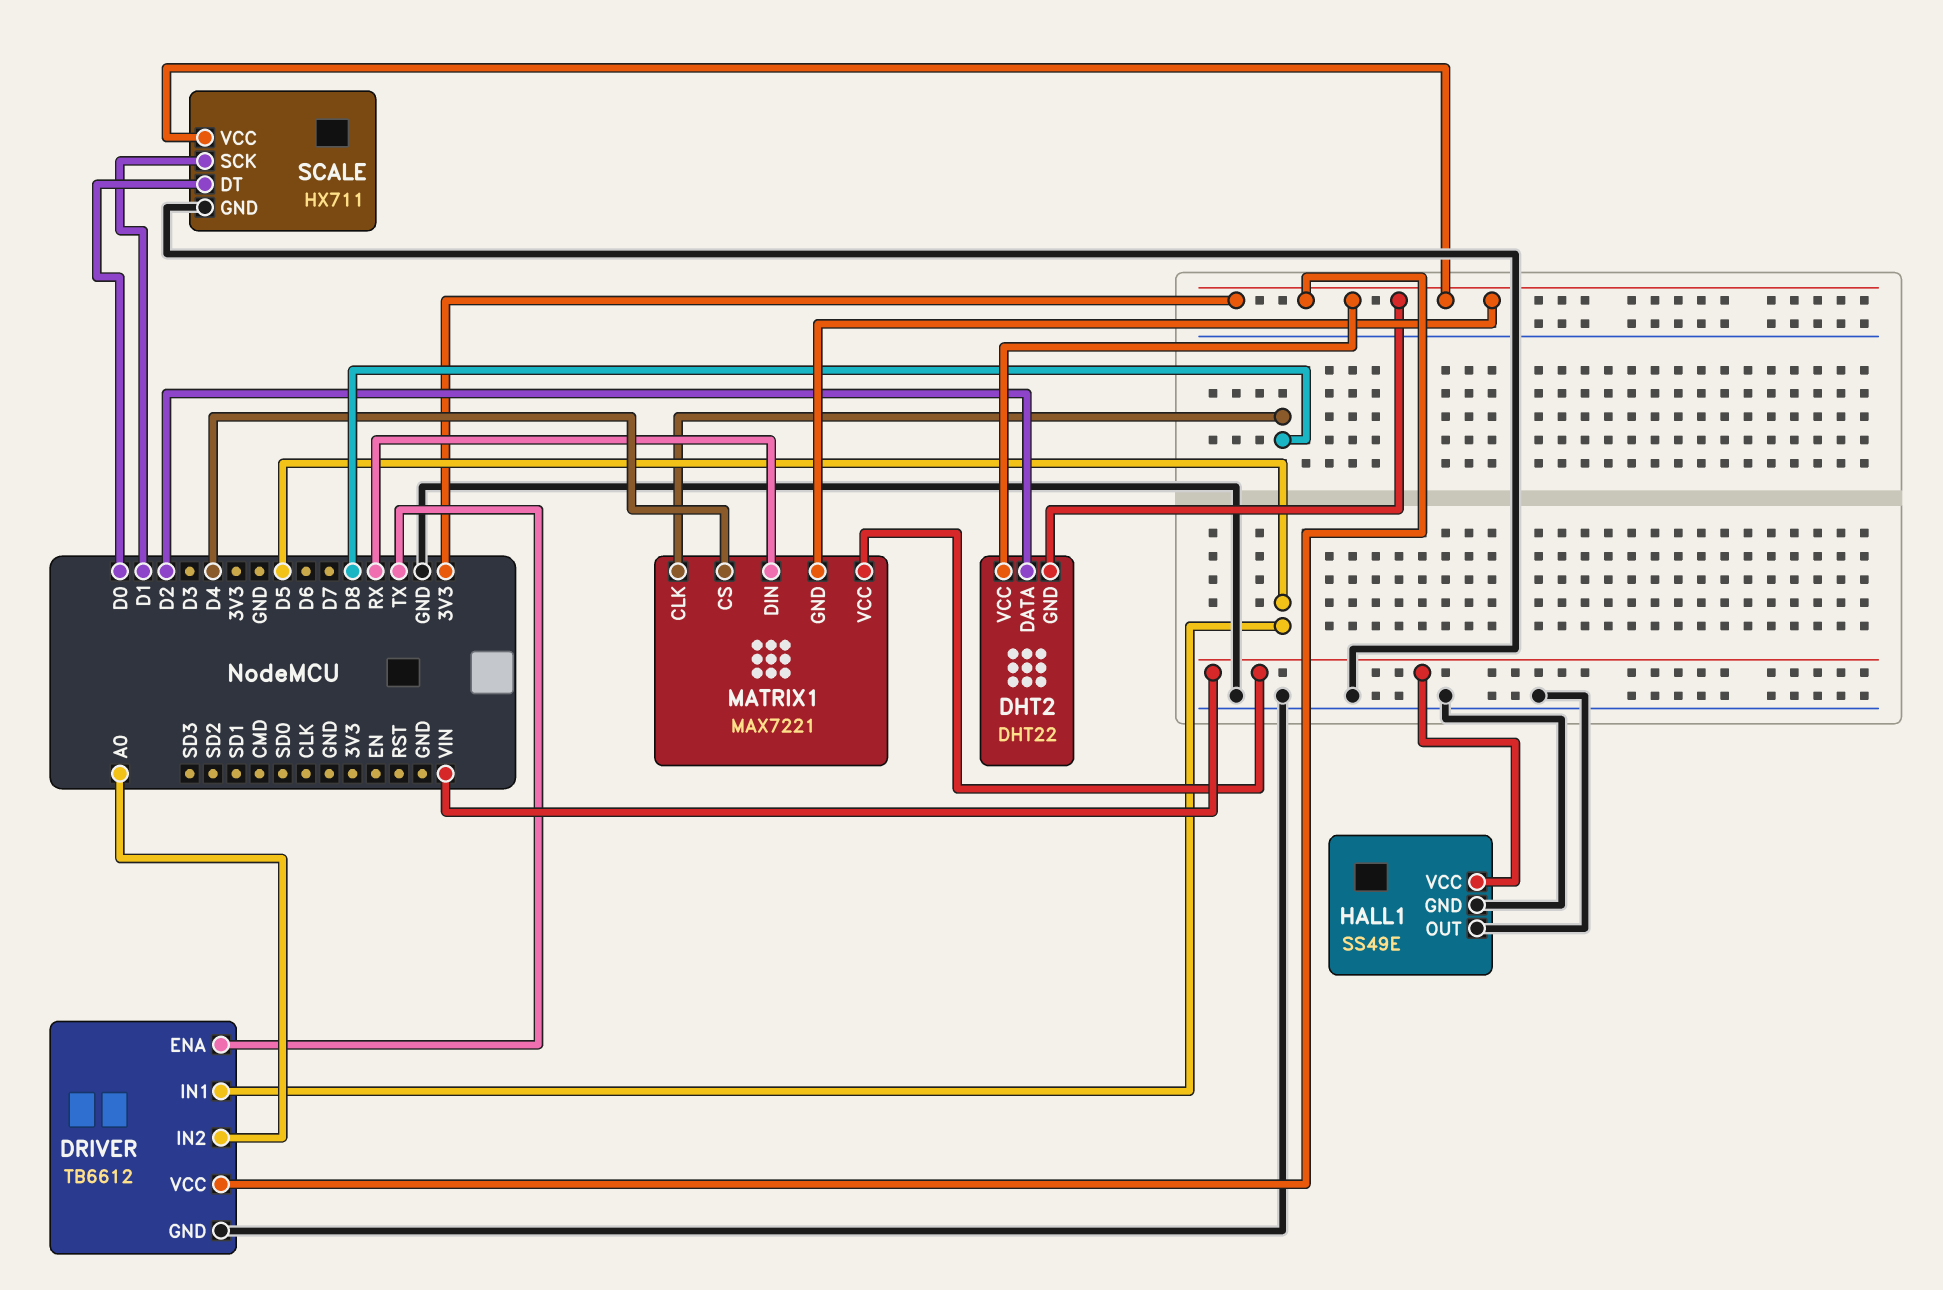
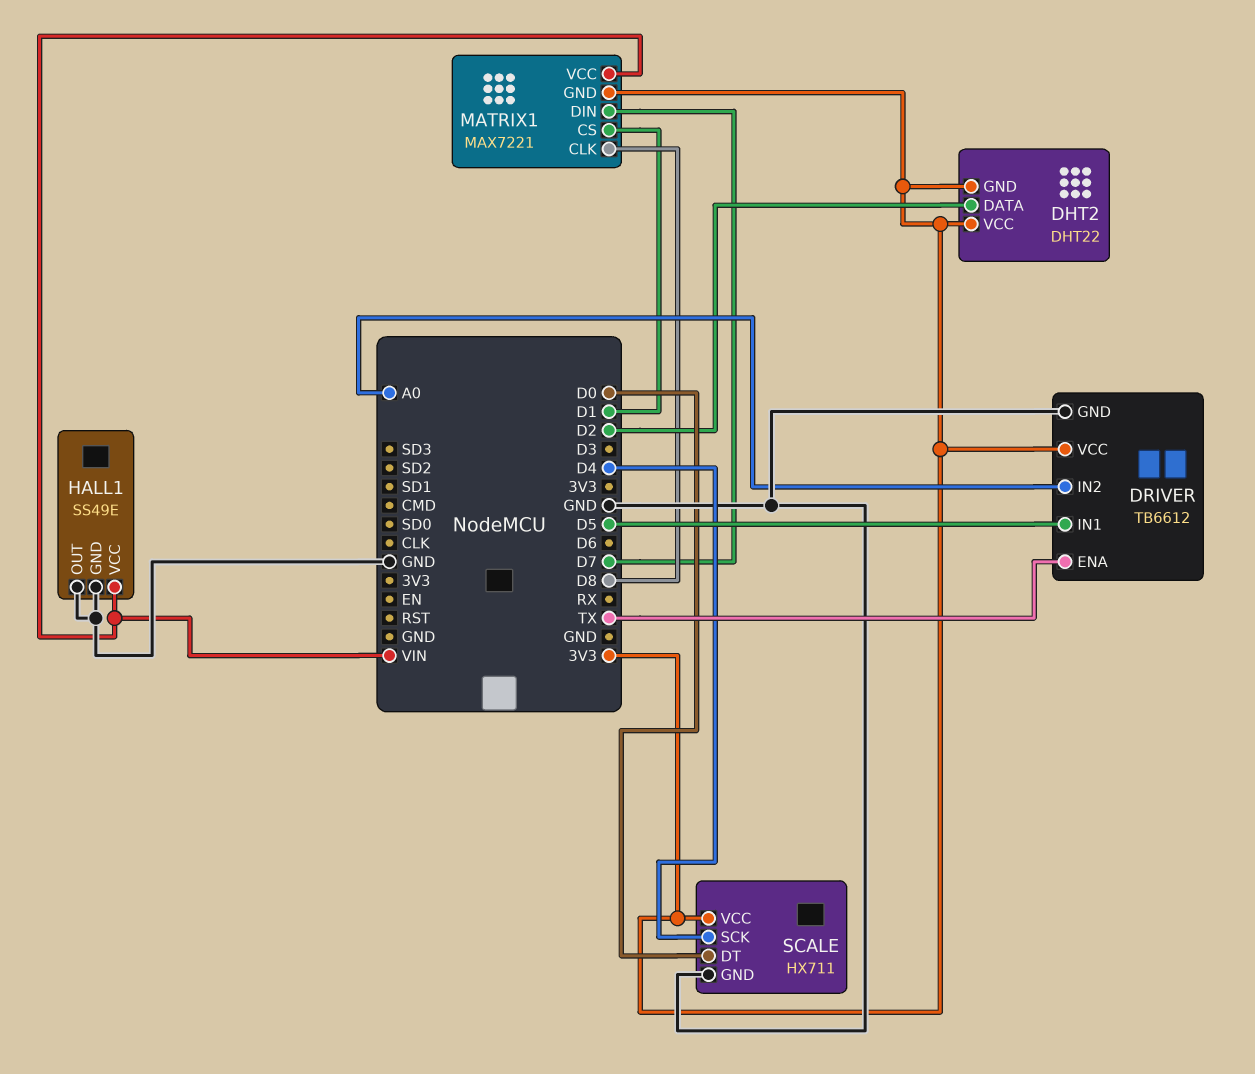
MATRIX1 pin CS: D4 -> D1
MATRIX1 pin DIN: RX -> D7
SCALE pin SCK: D1 -> D4

